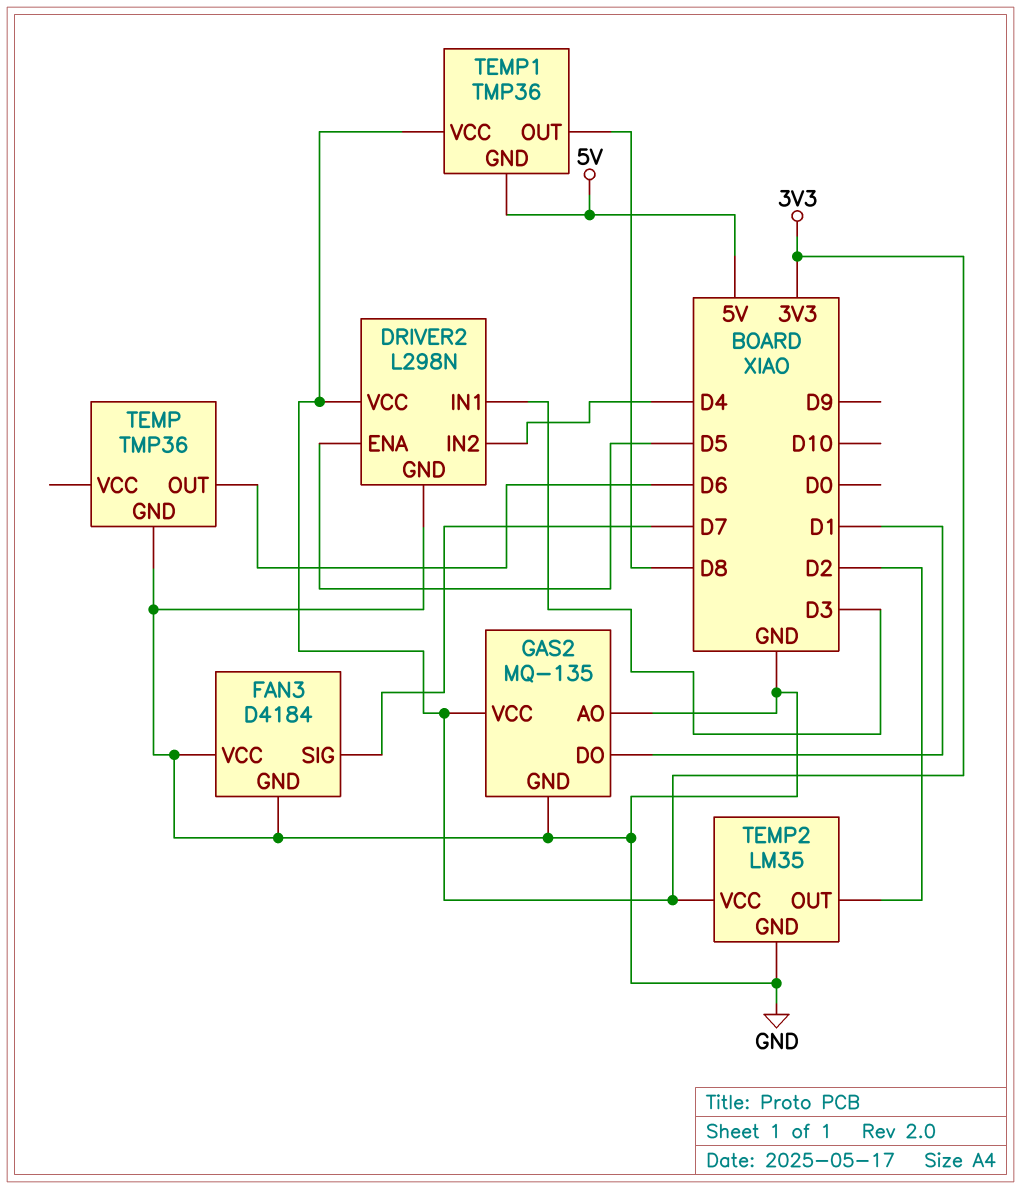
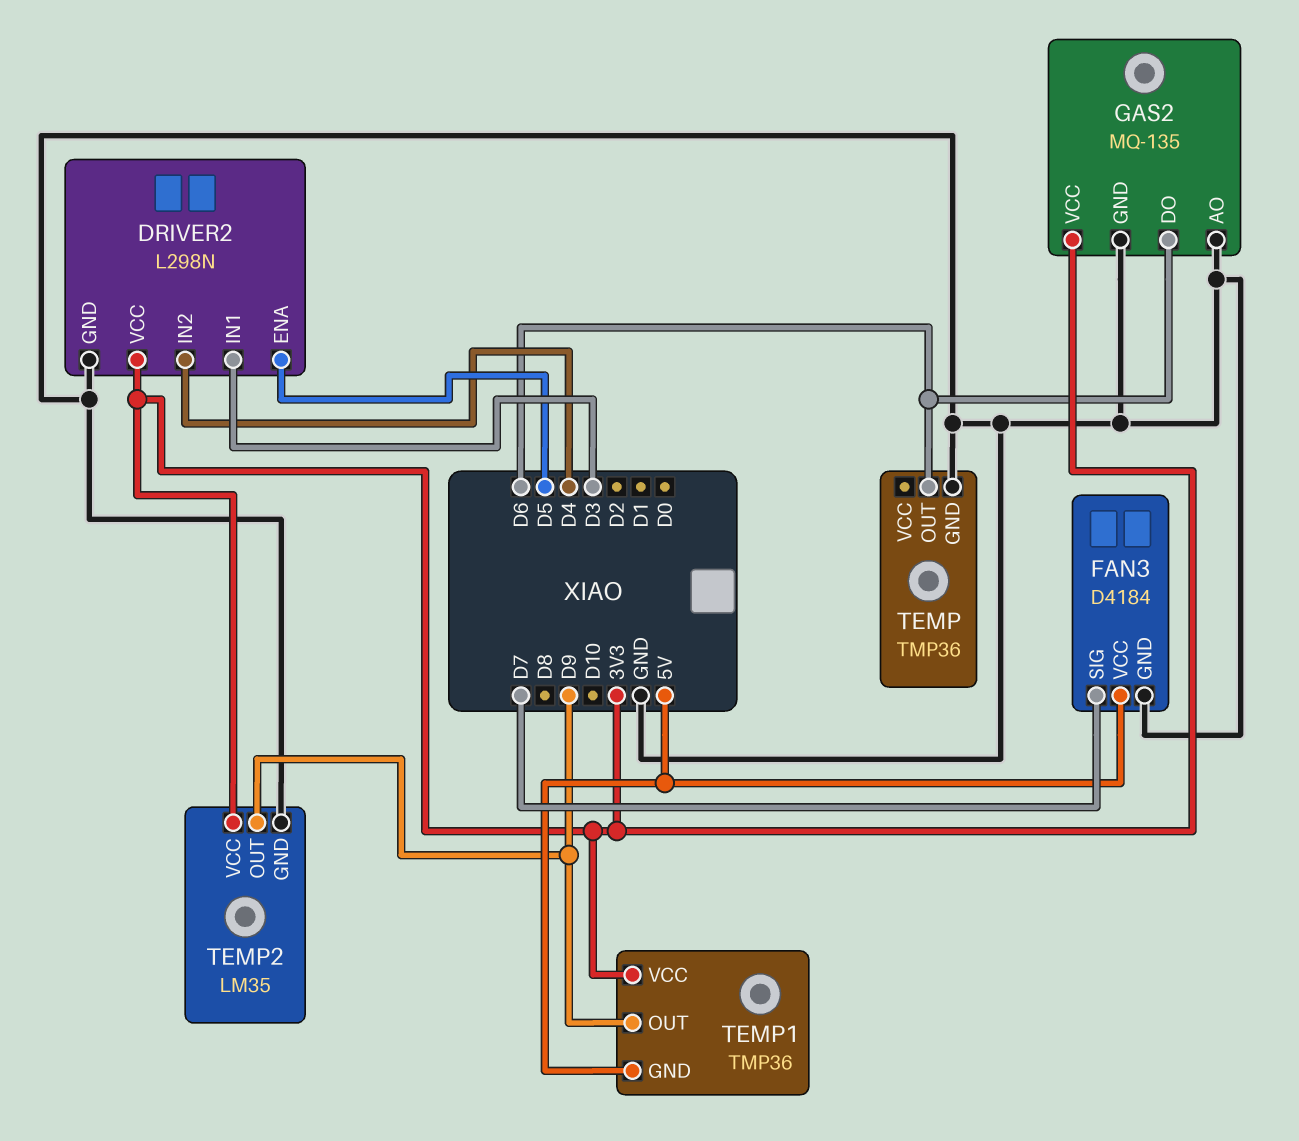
FAN3 pin VCC: GND -> 5V
GAS2 pin DO: D1 -> D6
TEMP1 pin OUT: D8 -> D9
TEMP2 pin OUT: D2 -> D9

